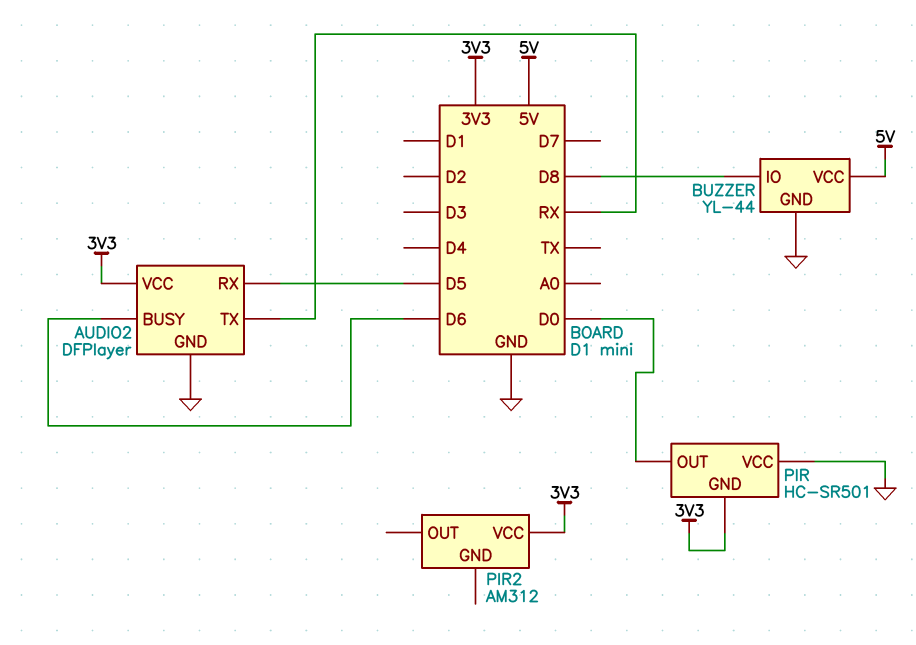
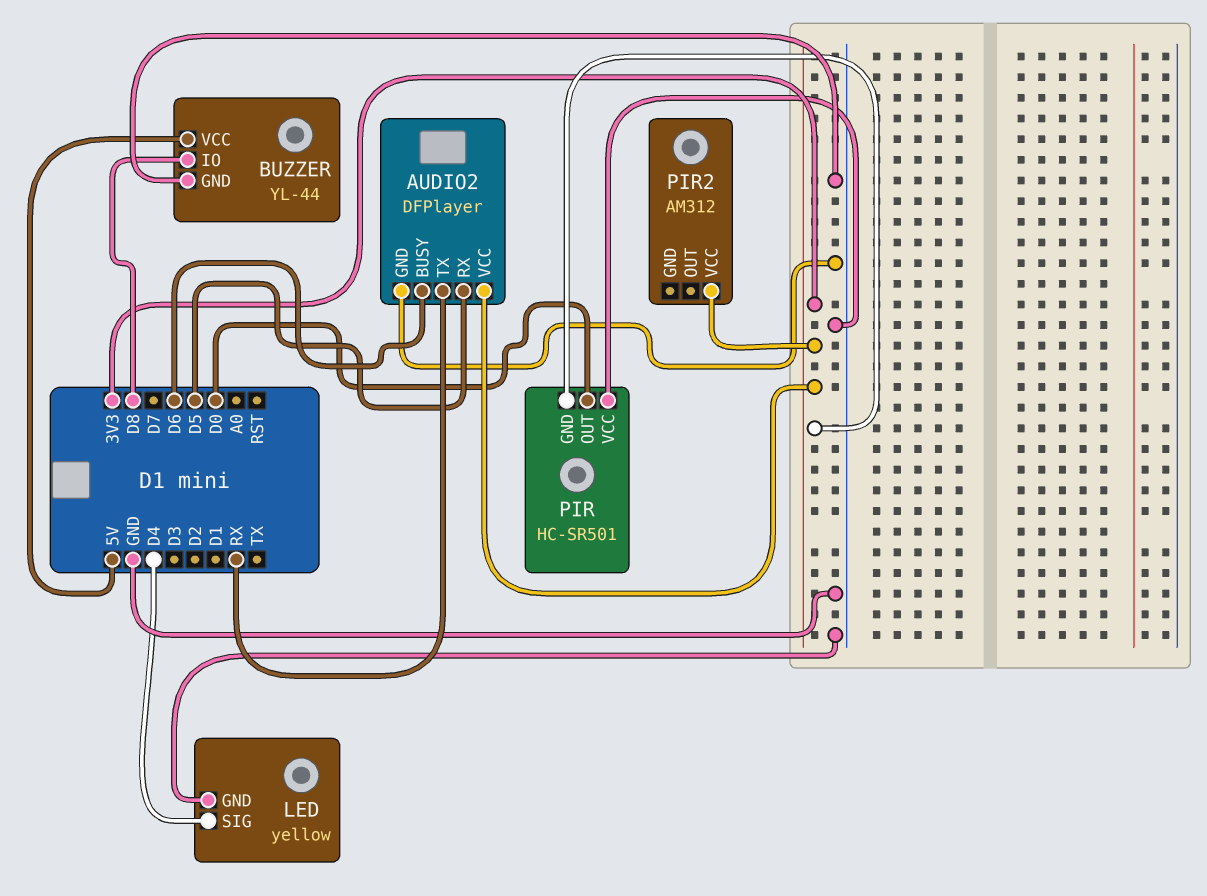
LED: none -> yellow
LED pin GND: none -> GND
LED pin SIG: none -> D4

